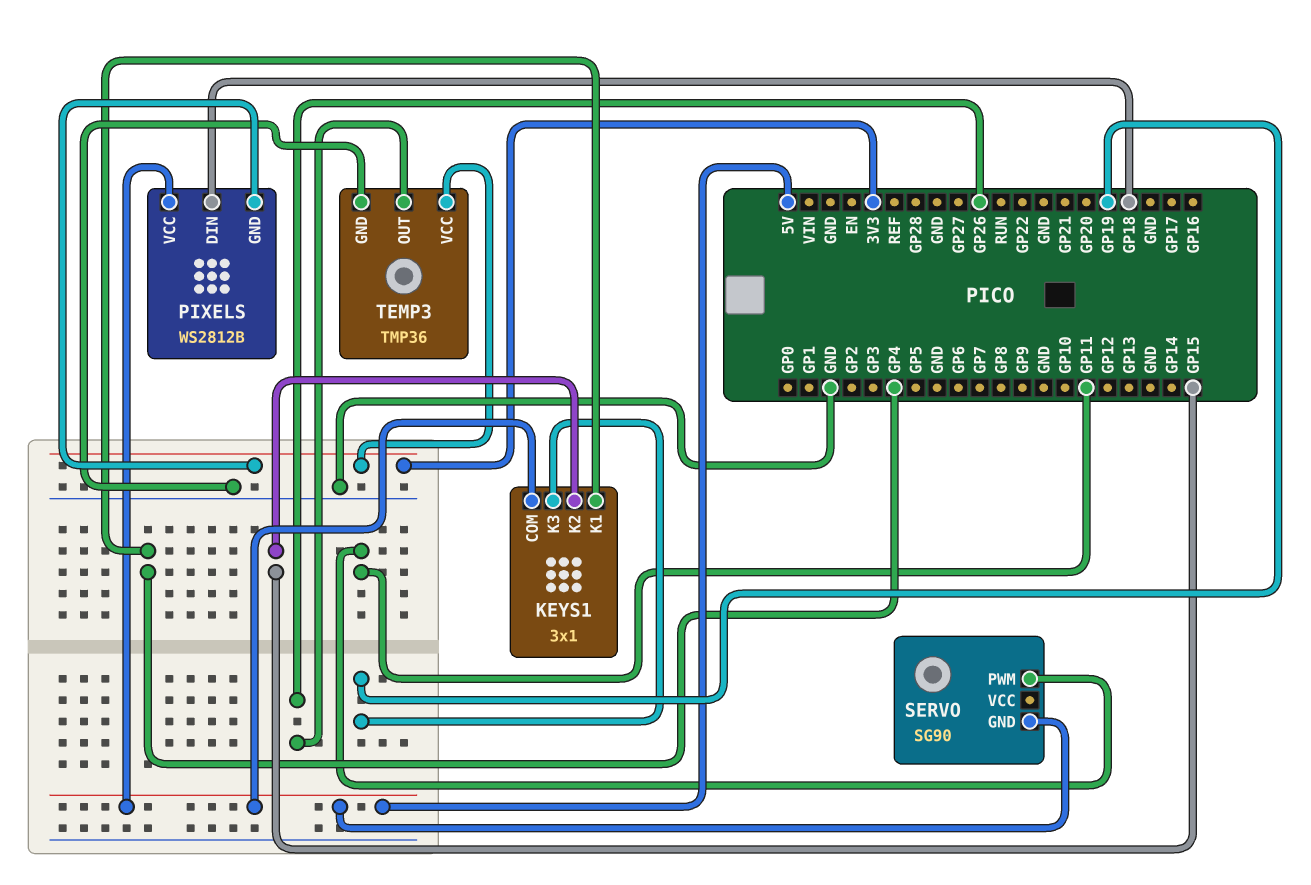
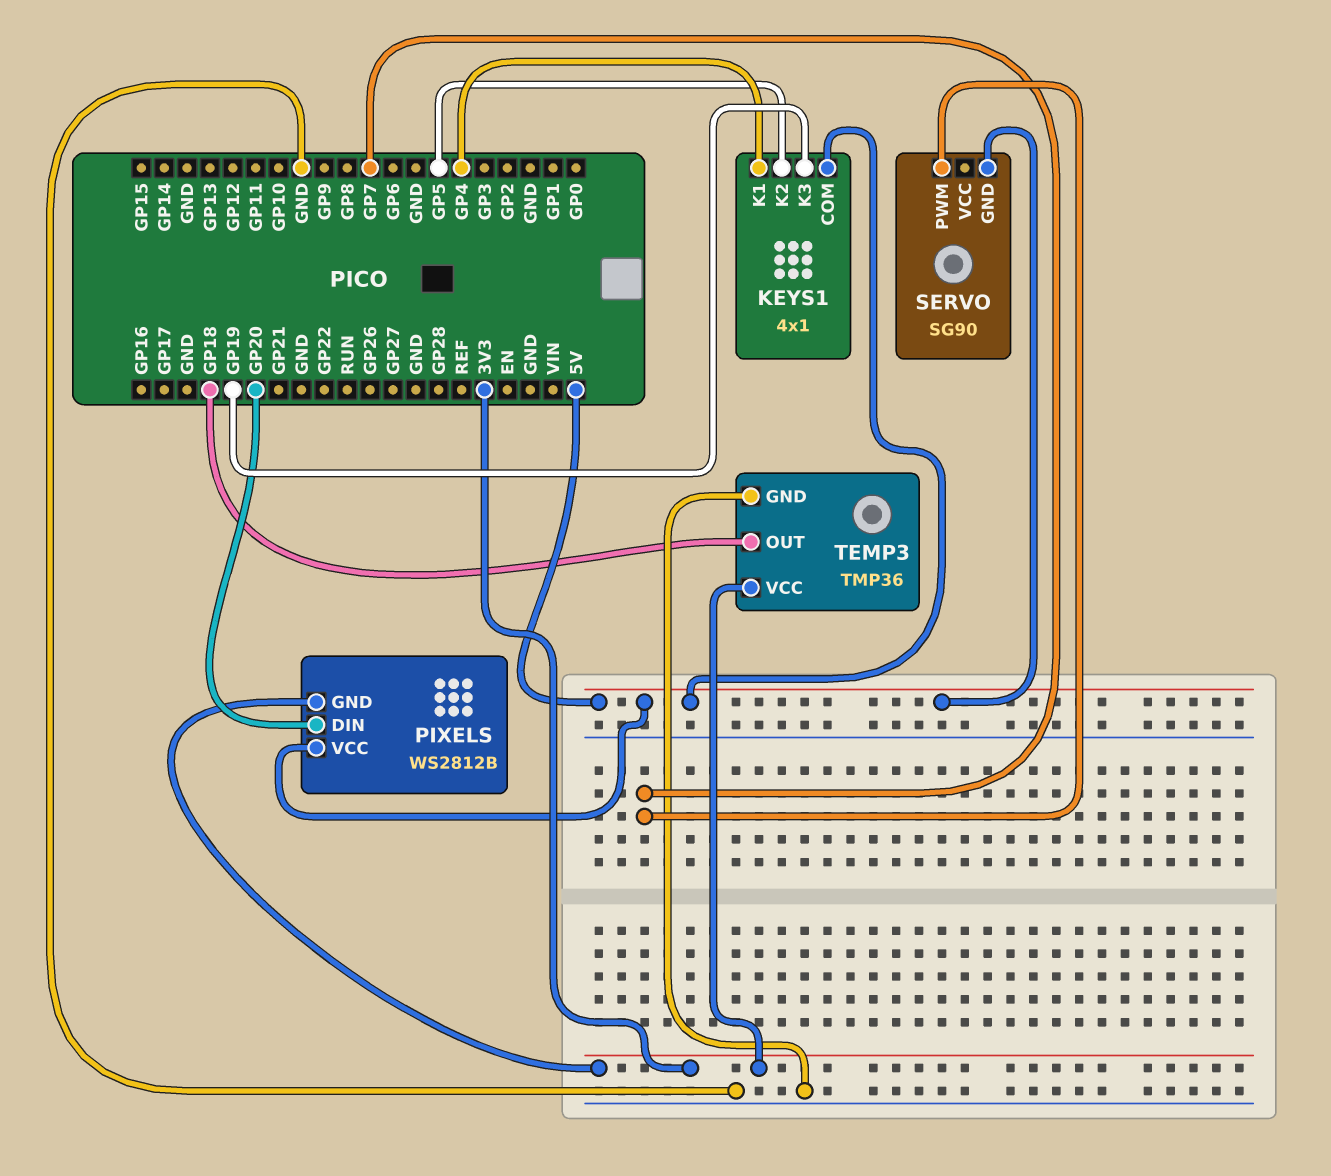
KEYS1: 3x1 -> 4x1
KEYS1 pin K2: GP15 -> GP5
PIXELS pin DIN: GP18 -> GP20
SERVO pin PWM: GP11 -> GP7
TEMP3 pin OUT: GP26 -> GP18

